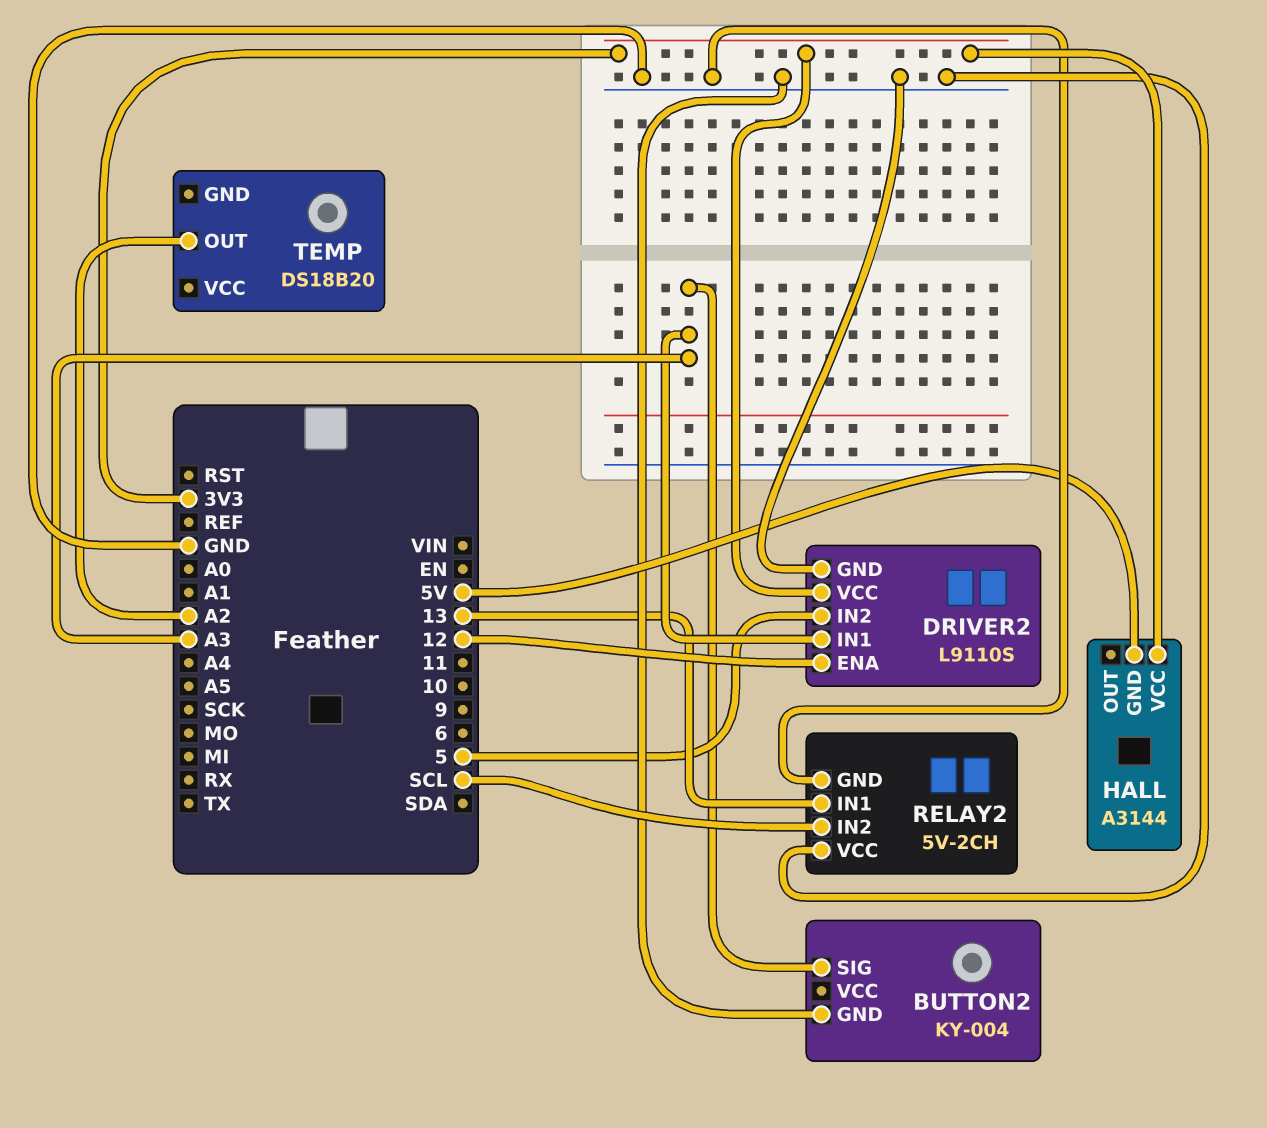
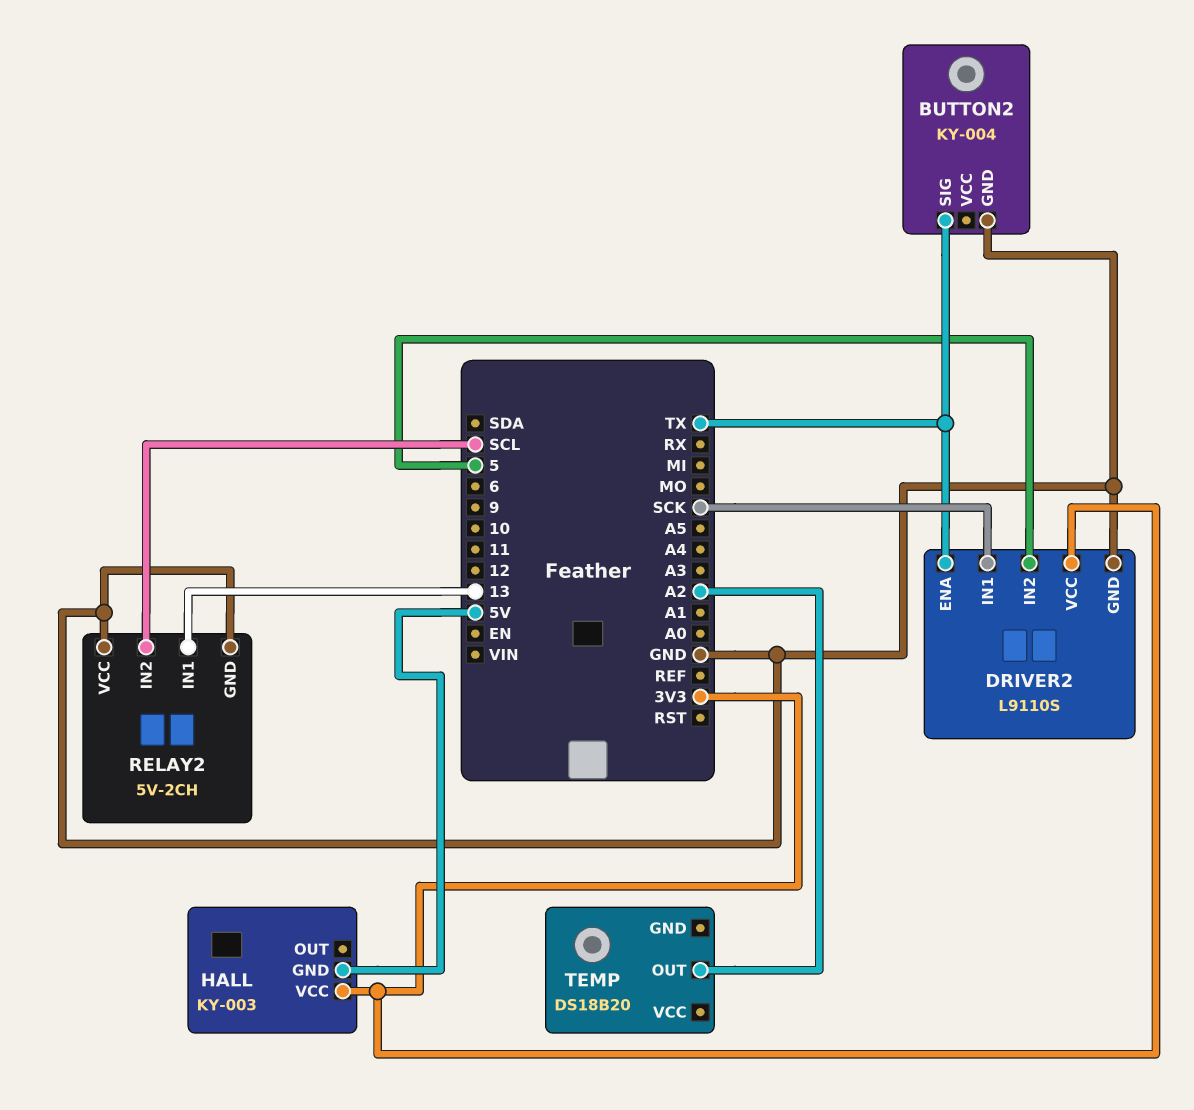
BUTTON2 pin SIG: A3 -> TX
DRIVER2 pin ENA: 12 -> TX
DRIVER2 pin IN1: A3 -> SCK
HALL: A3144 -> KY-003

